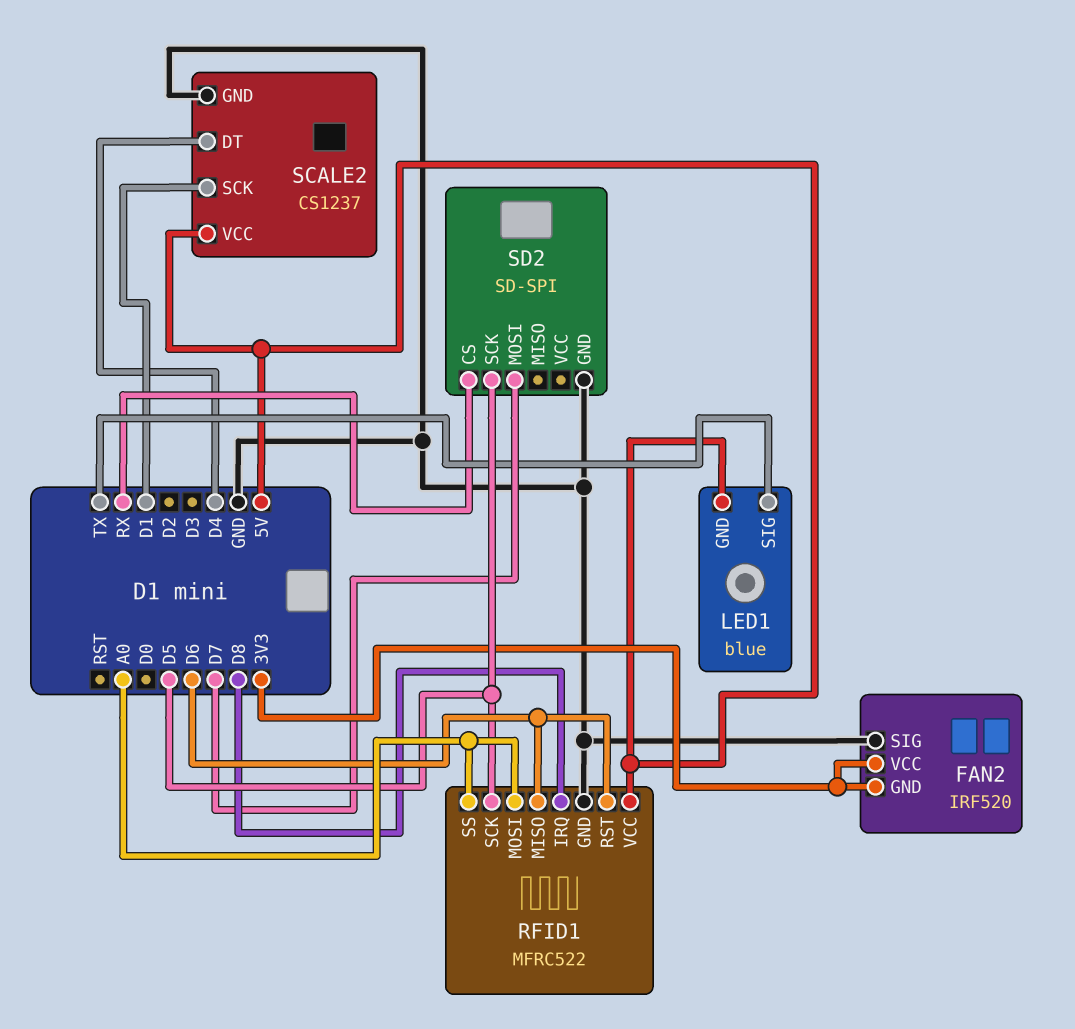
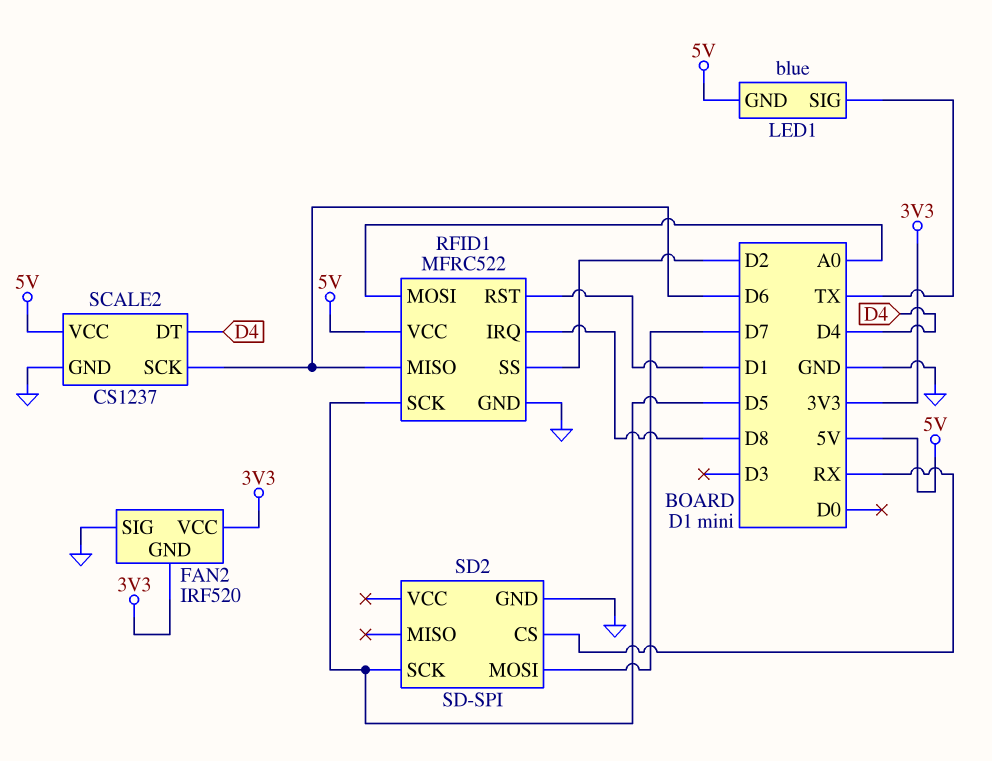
RFID1 pin RST: D6 -> D1
RFID1 pin SS: A0 -> D2
SCALE2 pin SCK: D1 -> D6

